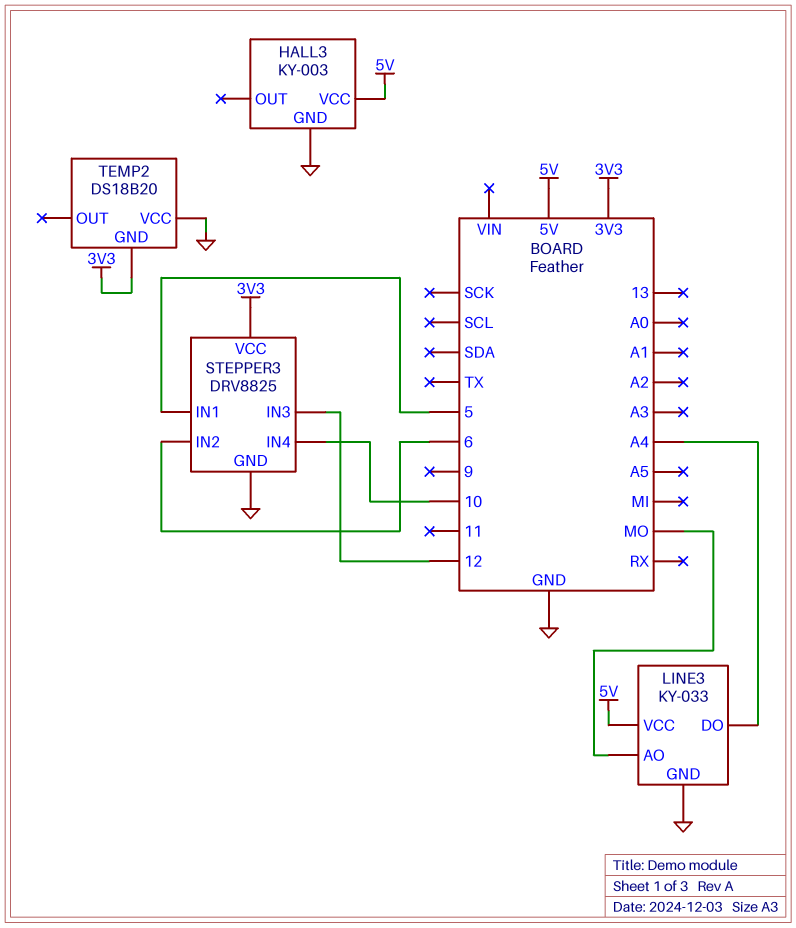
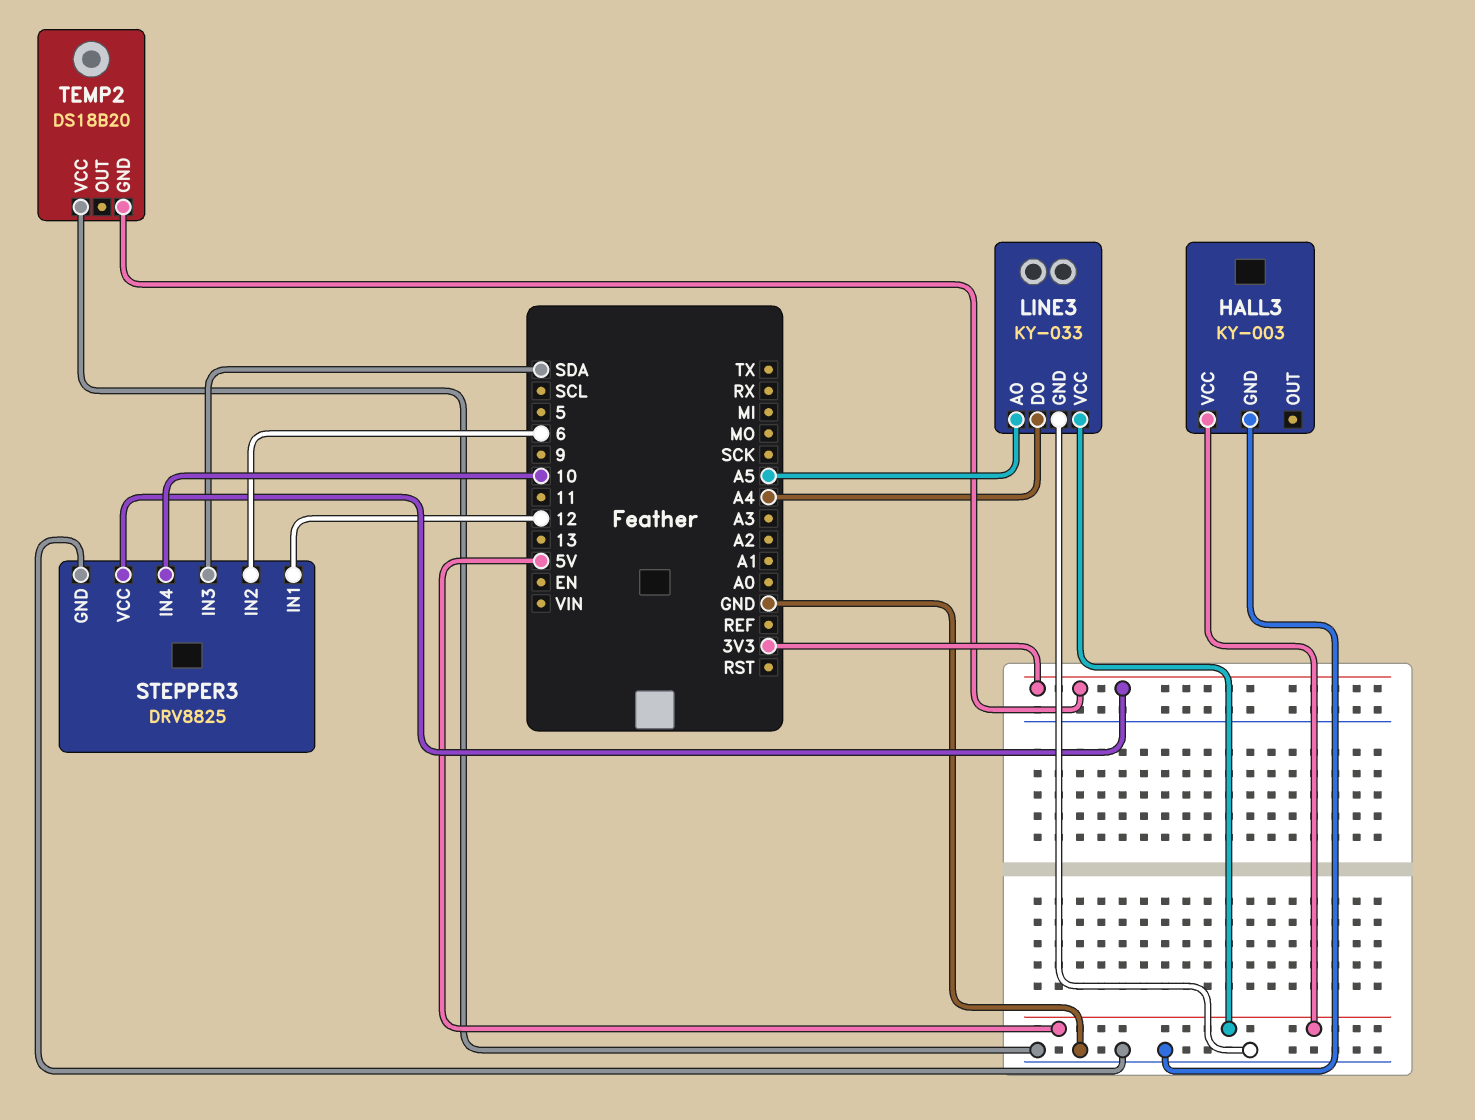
LINE3 pin AO: MO -> A5
STEPPER3 pin IN1: 5 -> 12
STEPPER3 pin IN3: 12 -> SDA

